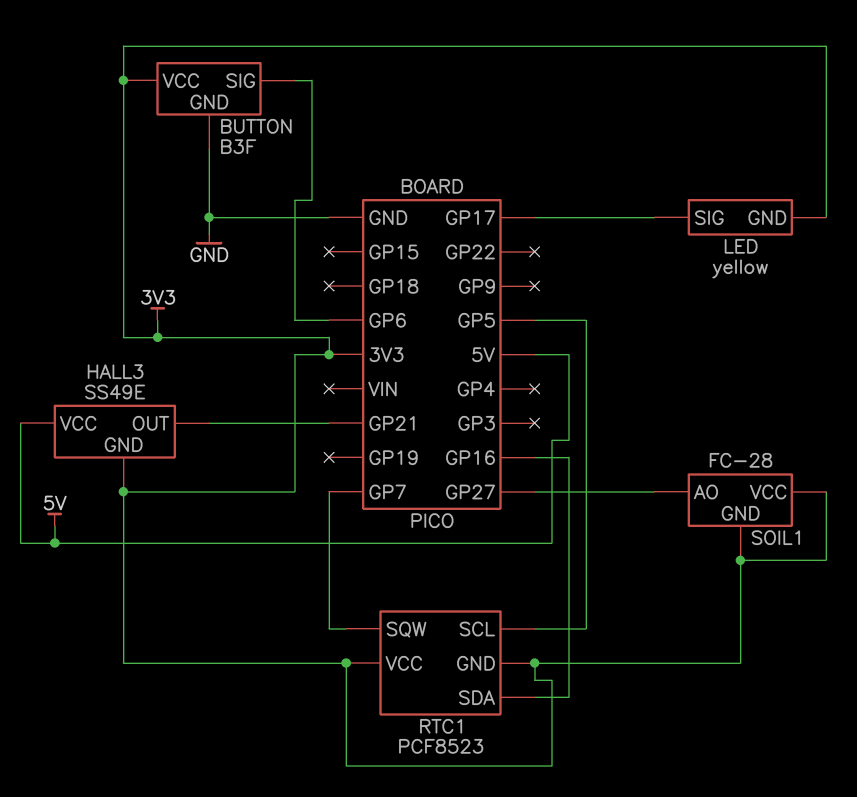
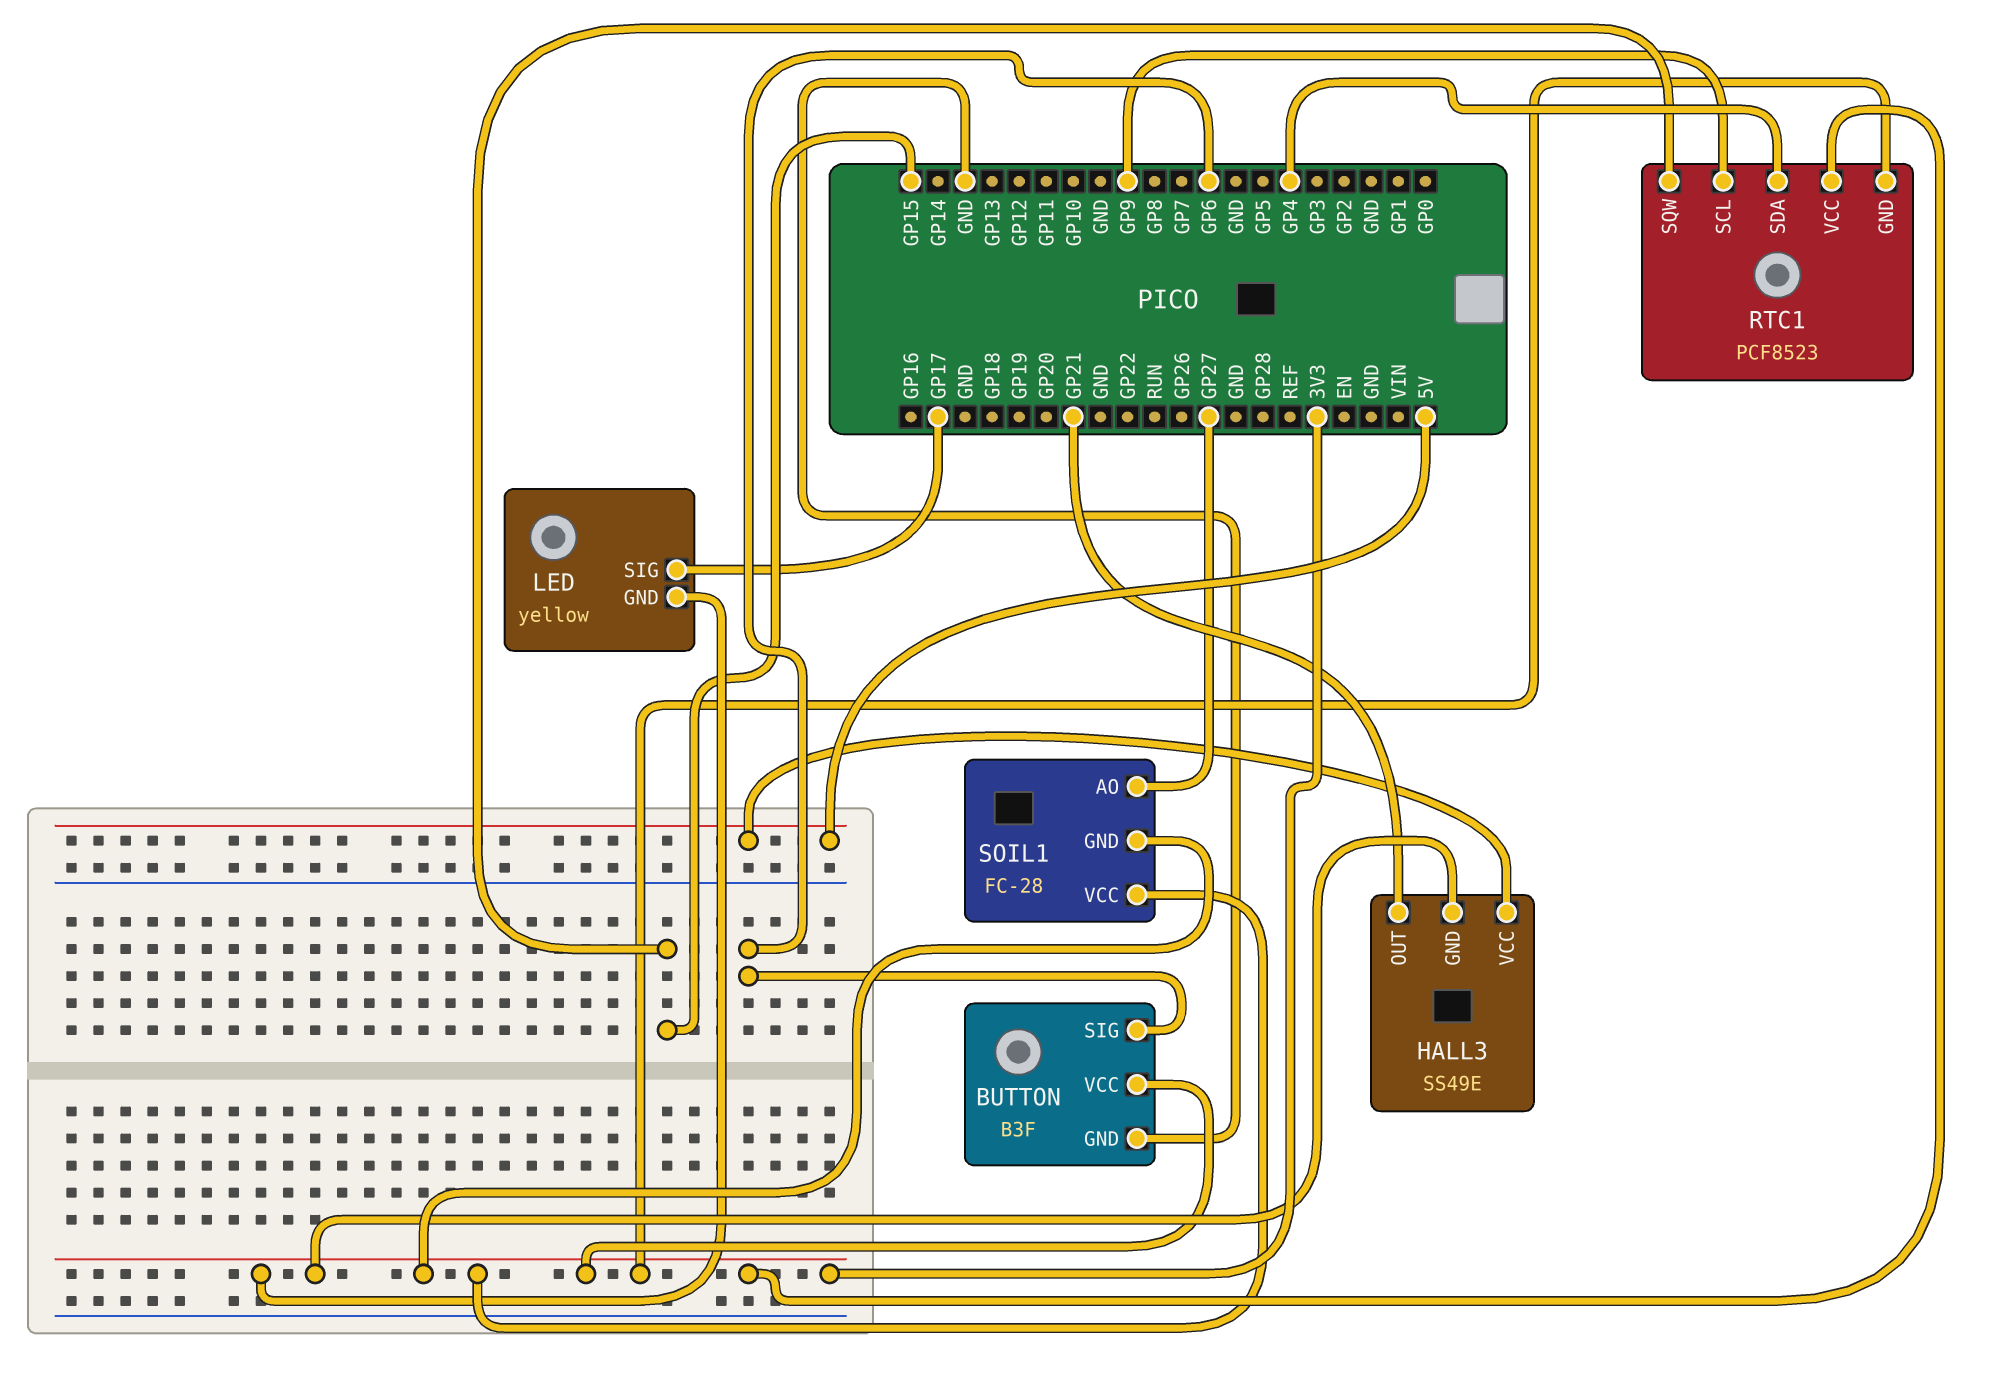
RTC1 pin SCL: GP5 -> GP9
RTC1 pin SDA: GP16 -> GP4
RTC1 pin SQW: GP7 -> GP15

